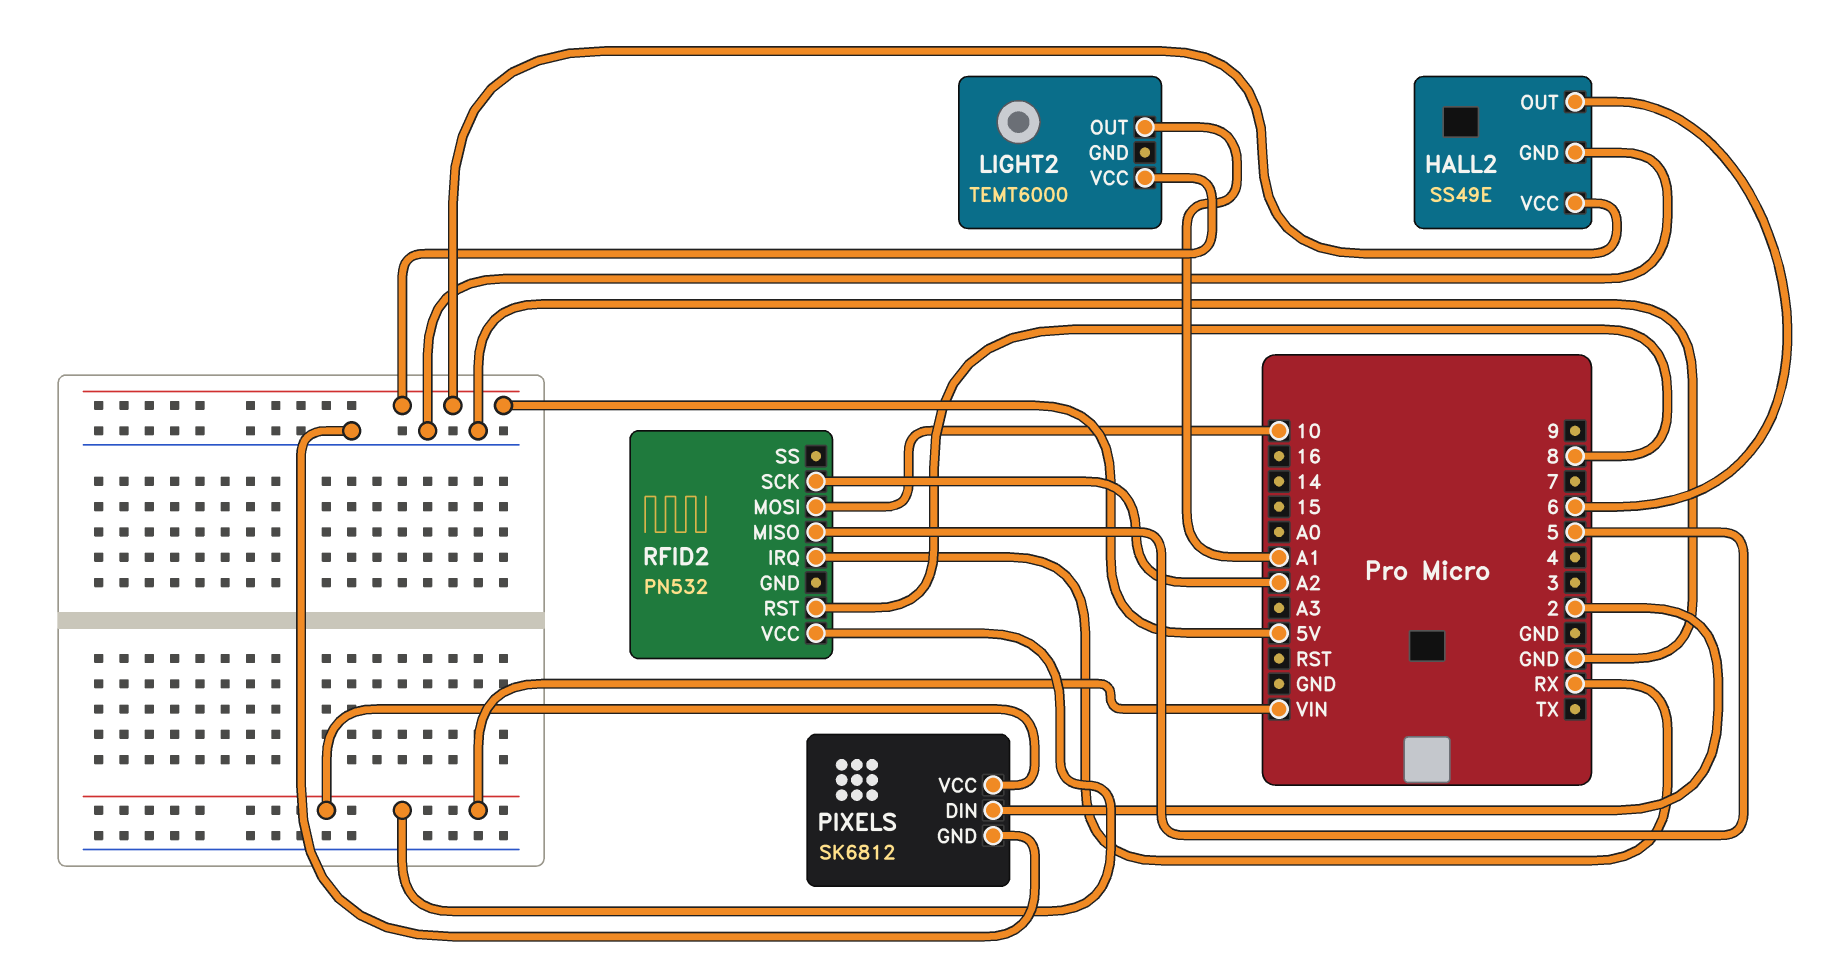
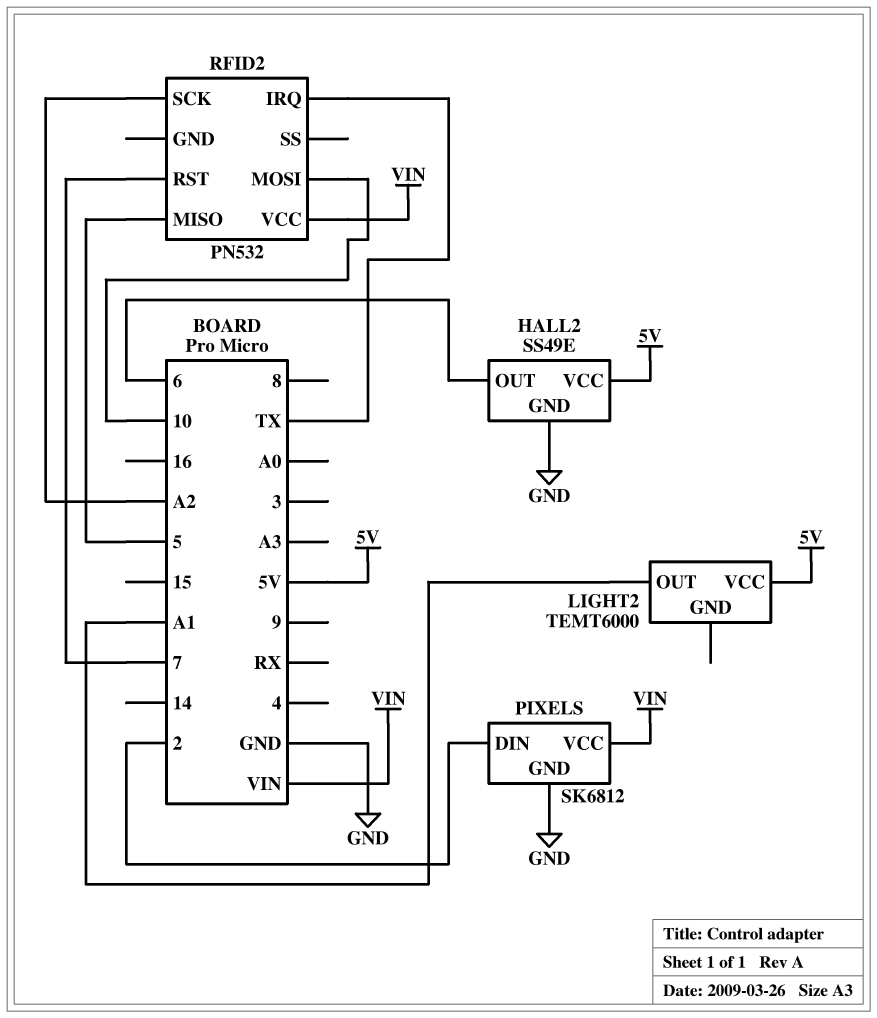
RFID2 pin IRQ: RX -> TX
RFID2 pin RST: 8 -> 7

